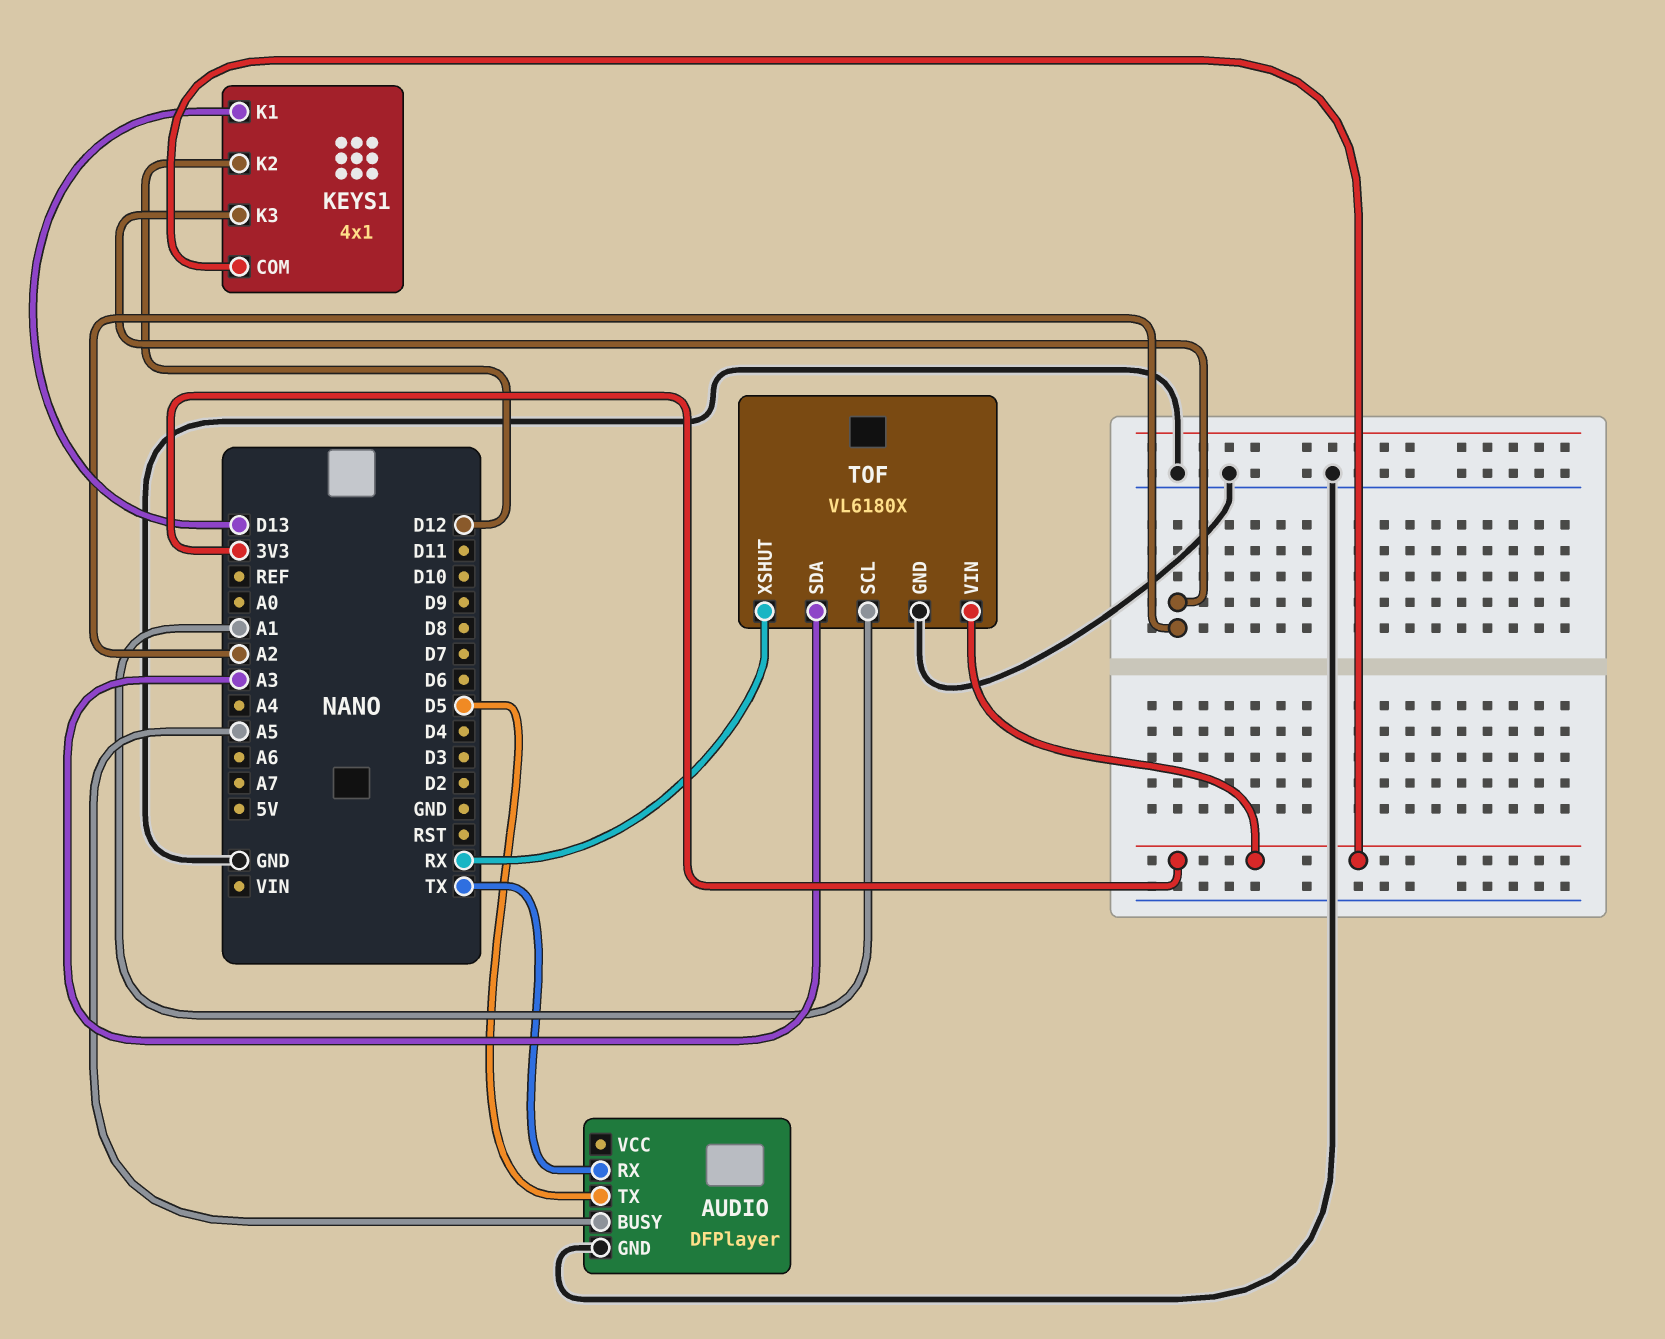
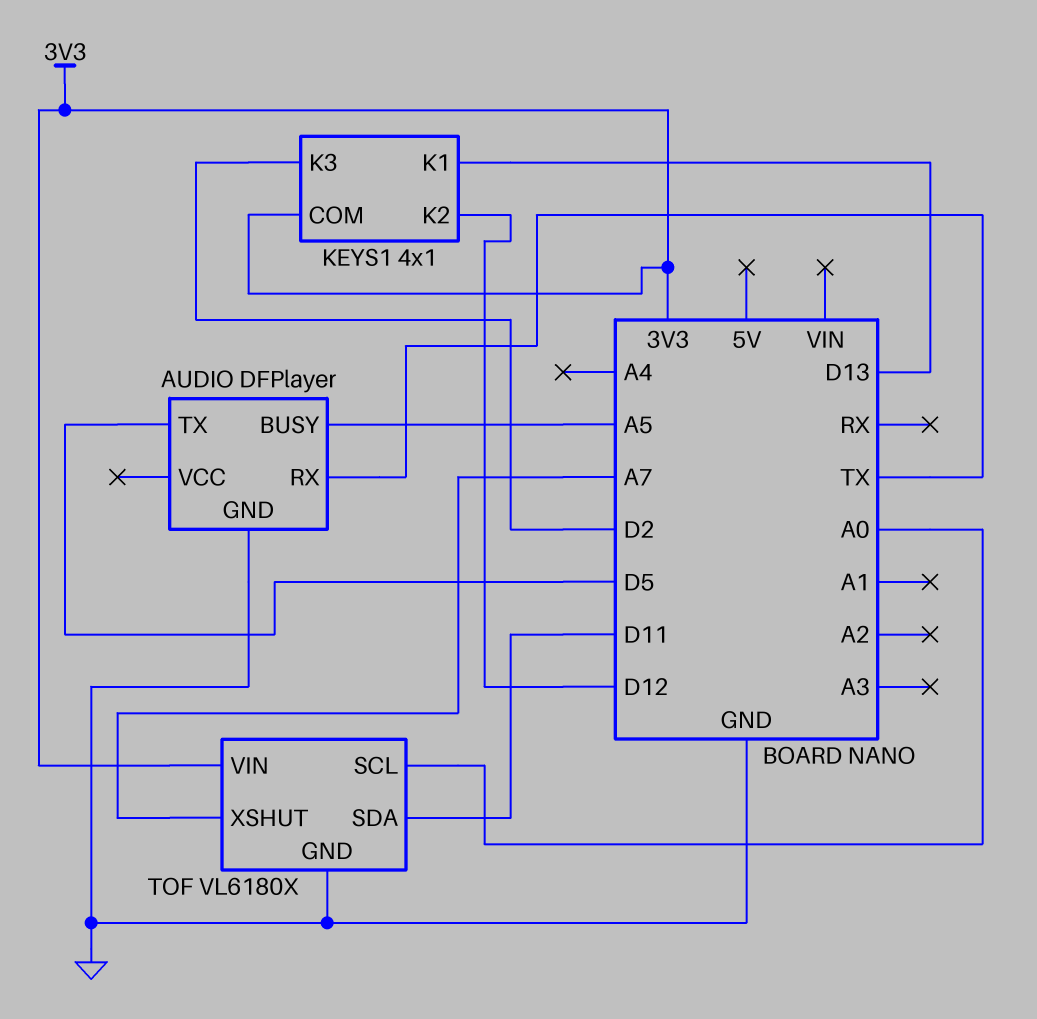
KEYS1 pin K3: A2 -> D2
TOF pin SCL: A1 -> A0
TOF pin SDA: A3 -> D11
TOF pin XSHUT: RX -> A7

